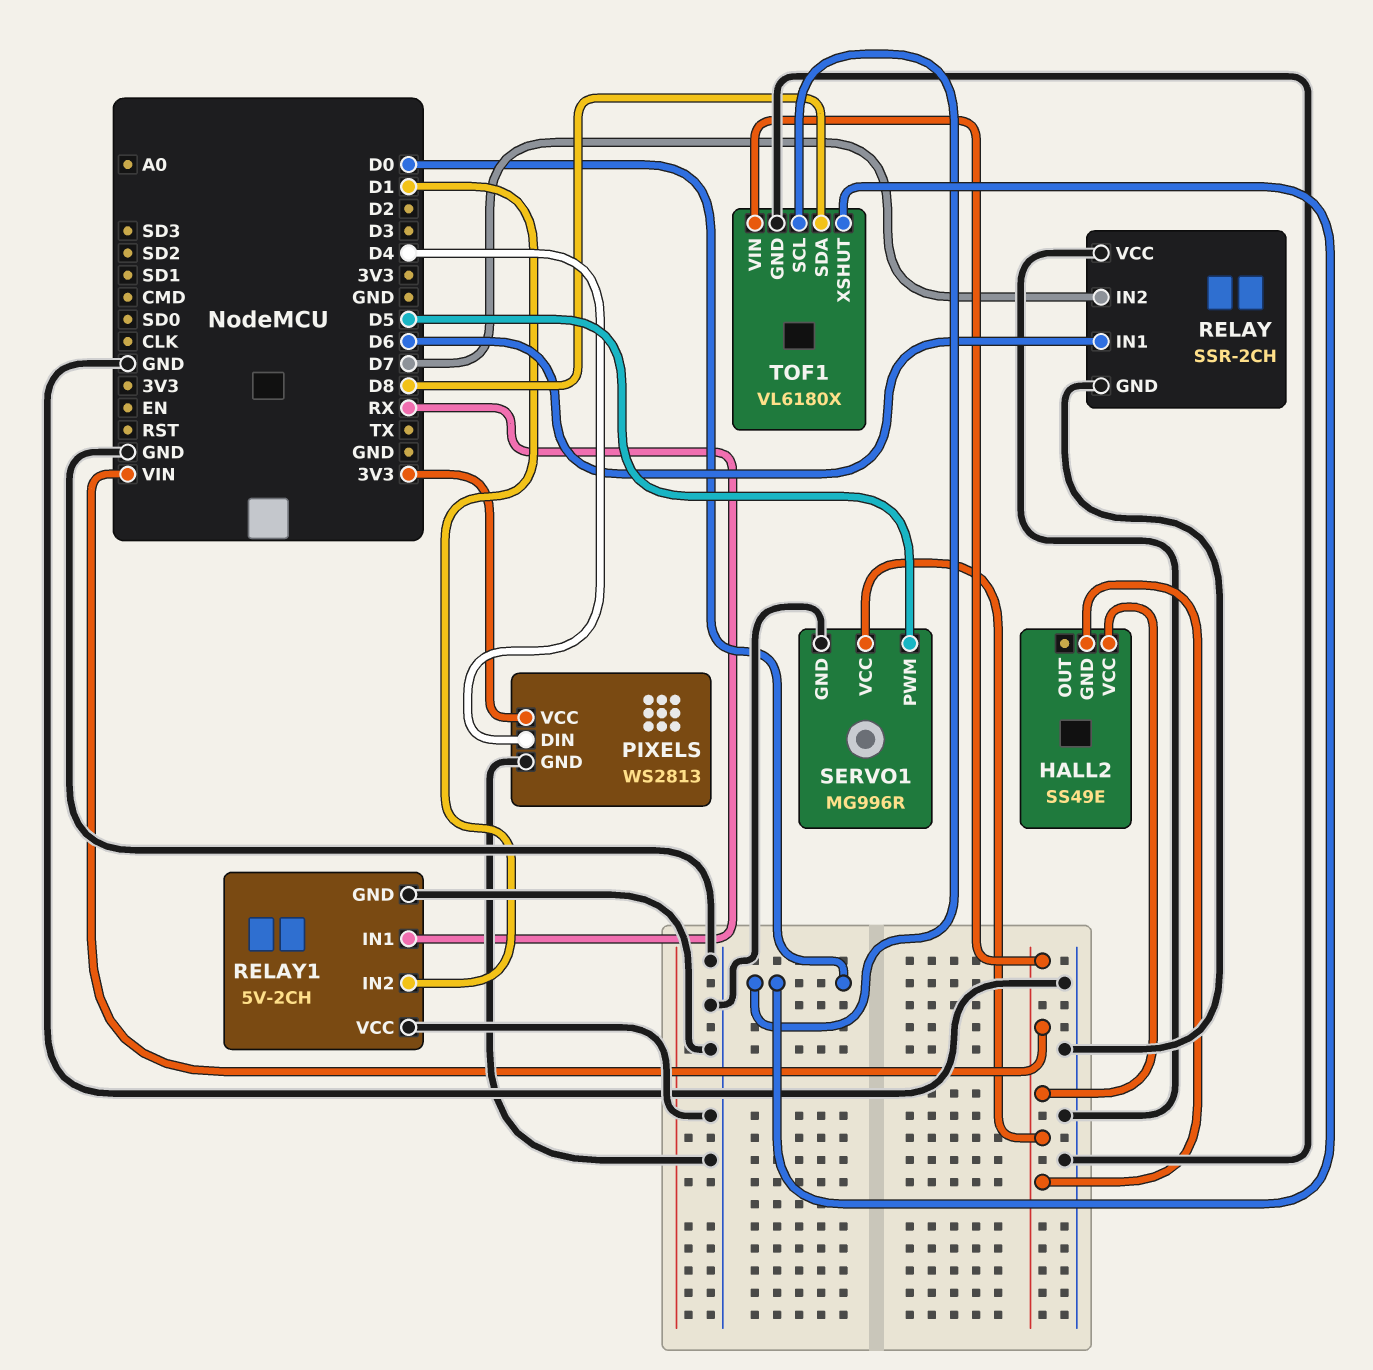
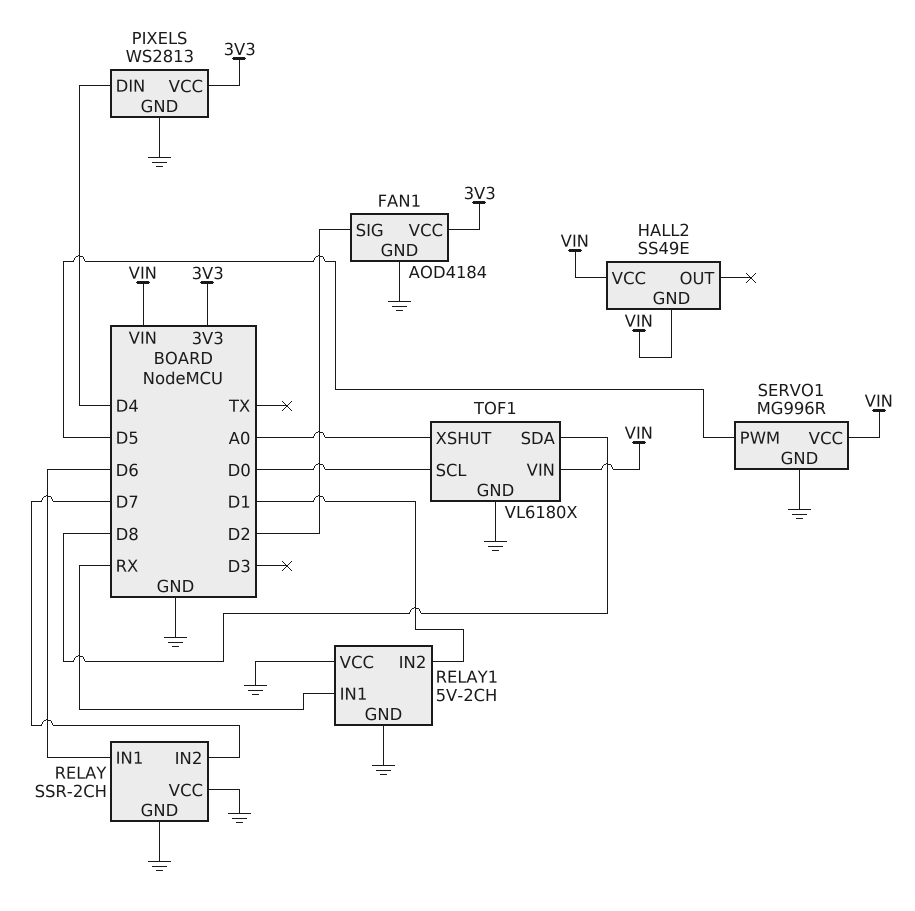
FAN1: none -> AOD4184
FAN1 pin GND: none -> GND
FAN1 pin SIG: none -> D2
FAN1 pin VCC: none -> 3V3
TOF1 pin XSHUT: D0 -> A0

